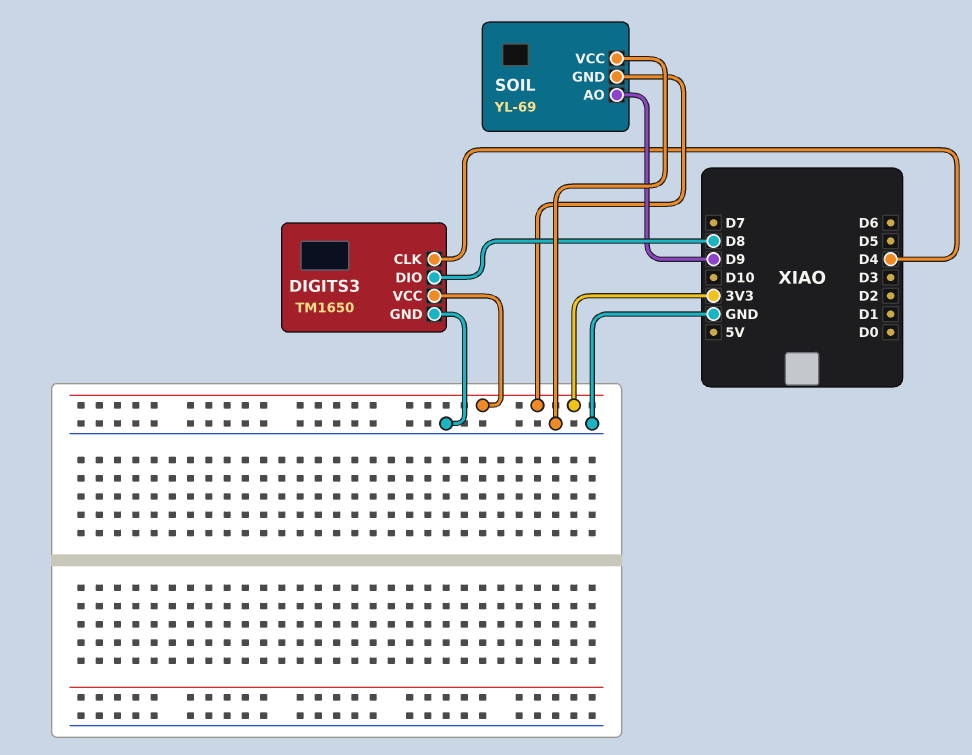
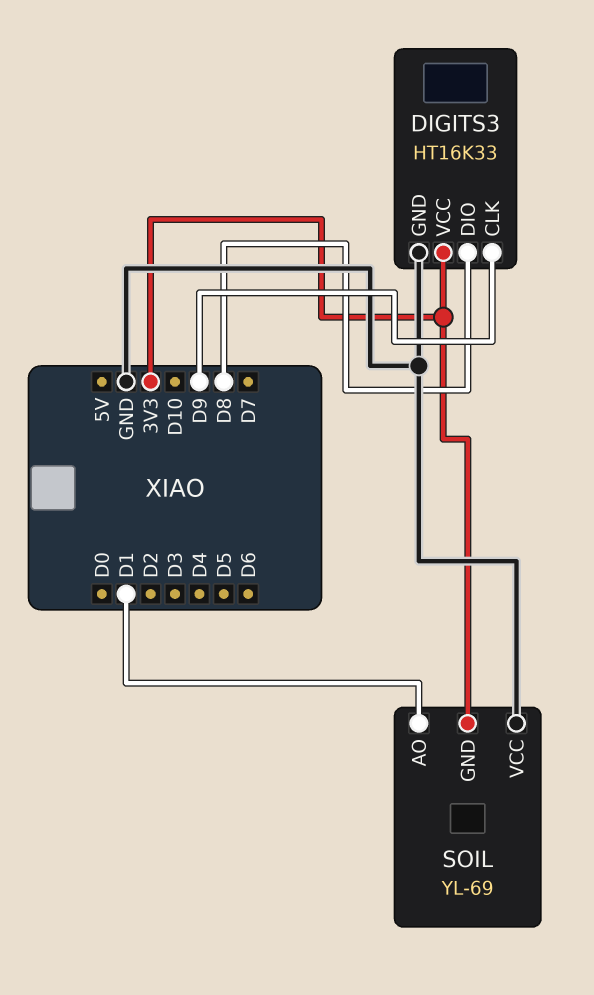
DIGITS3: TM1650 -> HT16K33
DIGITS3 pin CLK: D4 -> D9
SOIL pin AO: D9 -> D1

